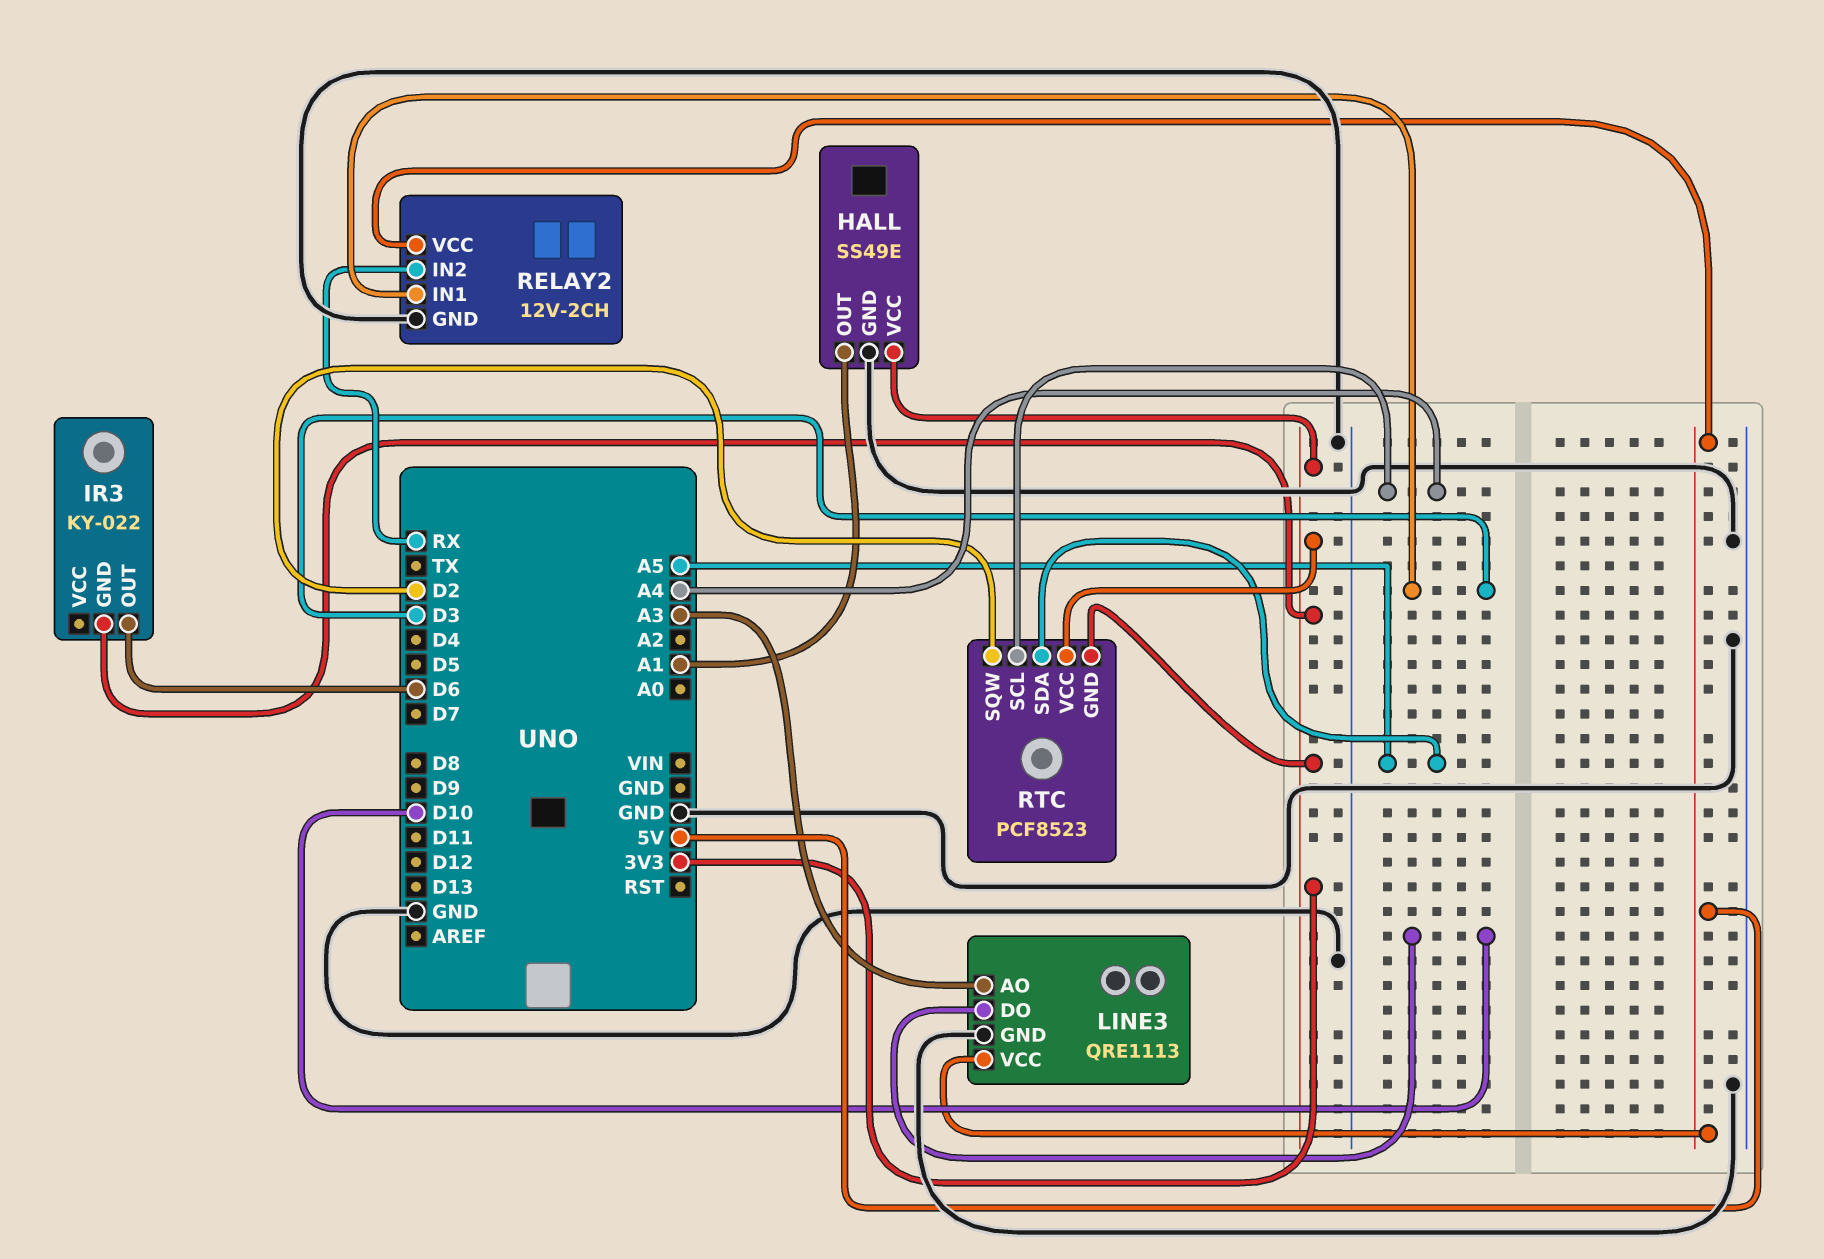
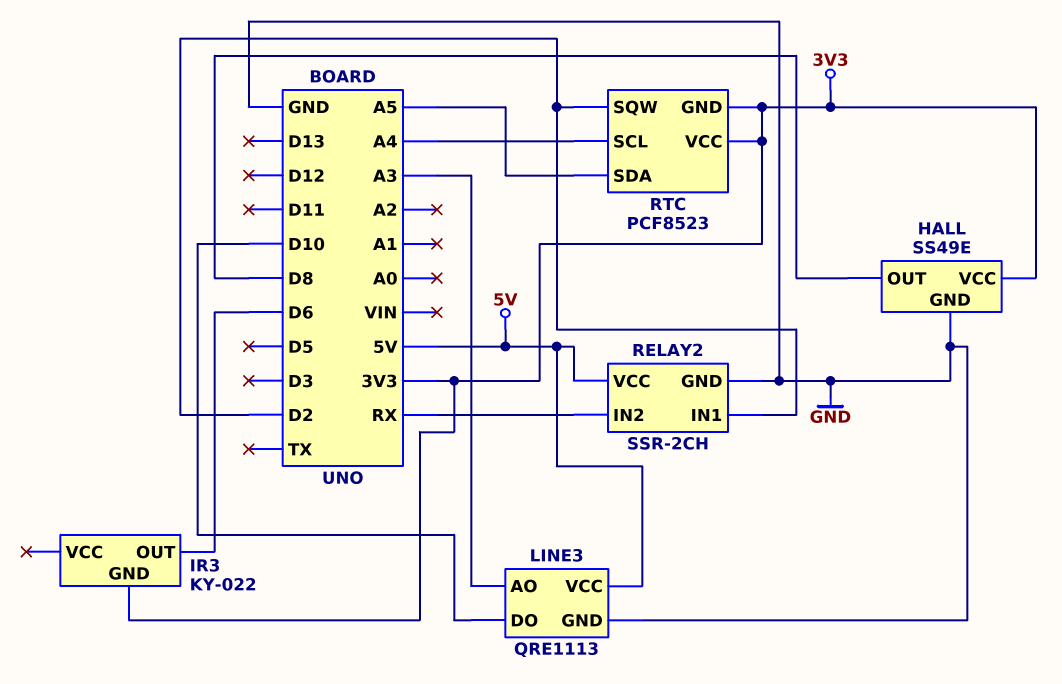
HALL pin OUT: A1 -> D8
RELAY2: 12V-2CH -> SSR-2CH
RELAY2 pin IN1: D3 -> D2

